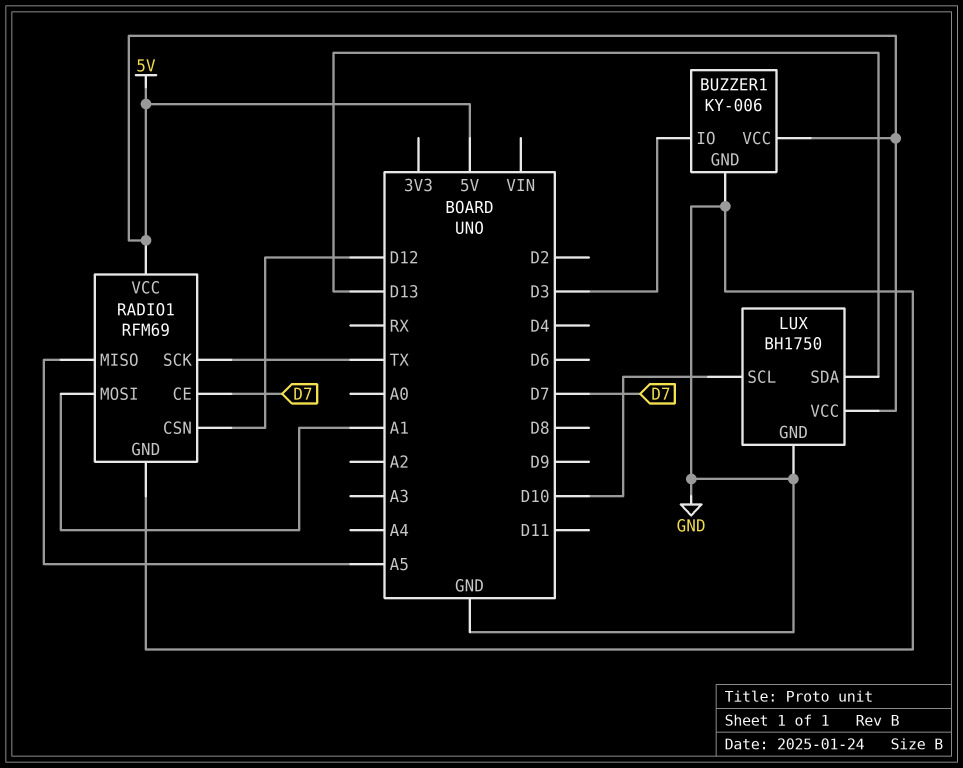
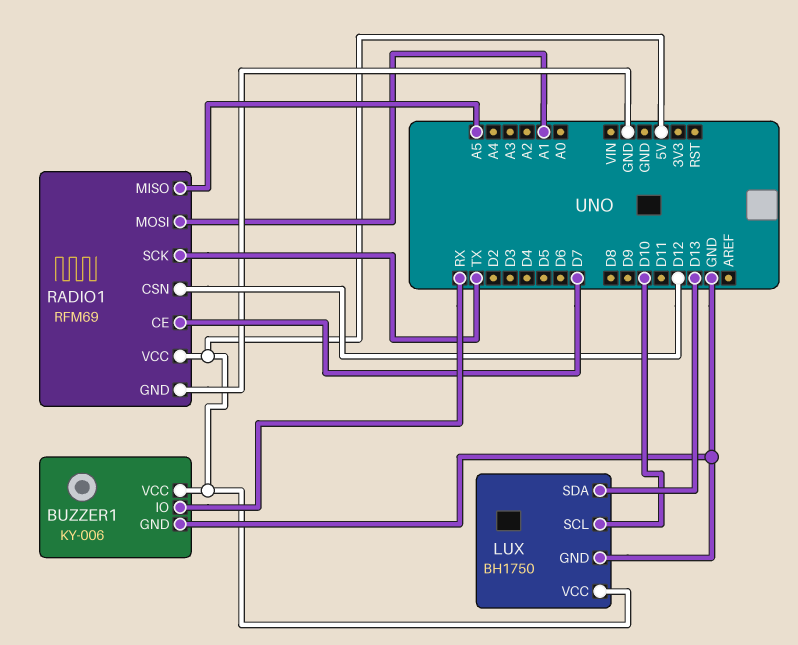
BUZZER1 pin IO: D3 -> RX

